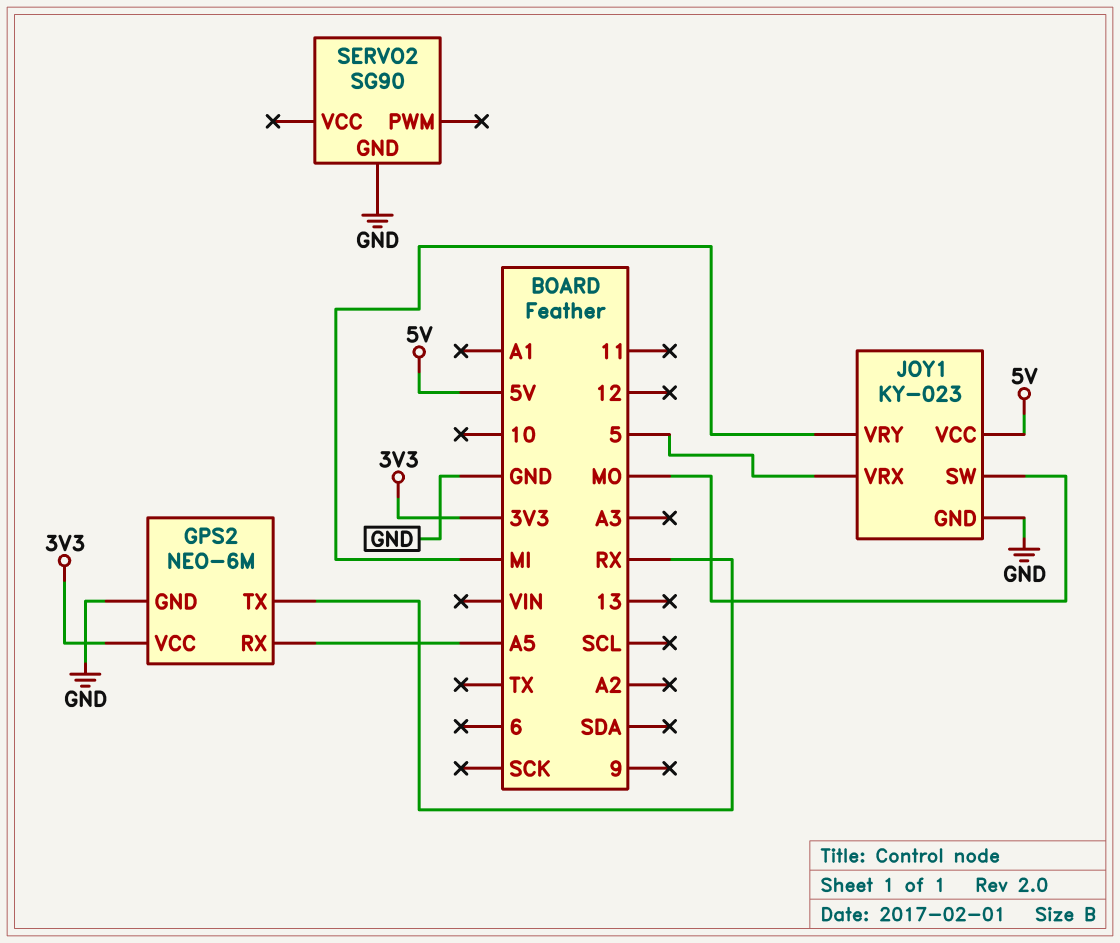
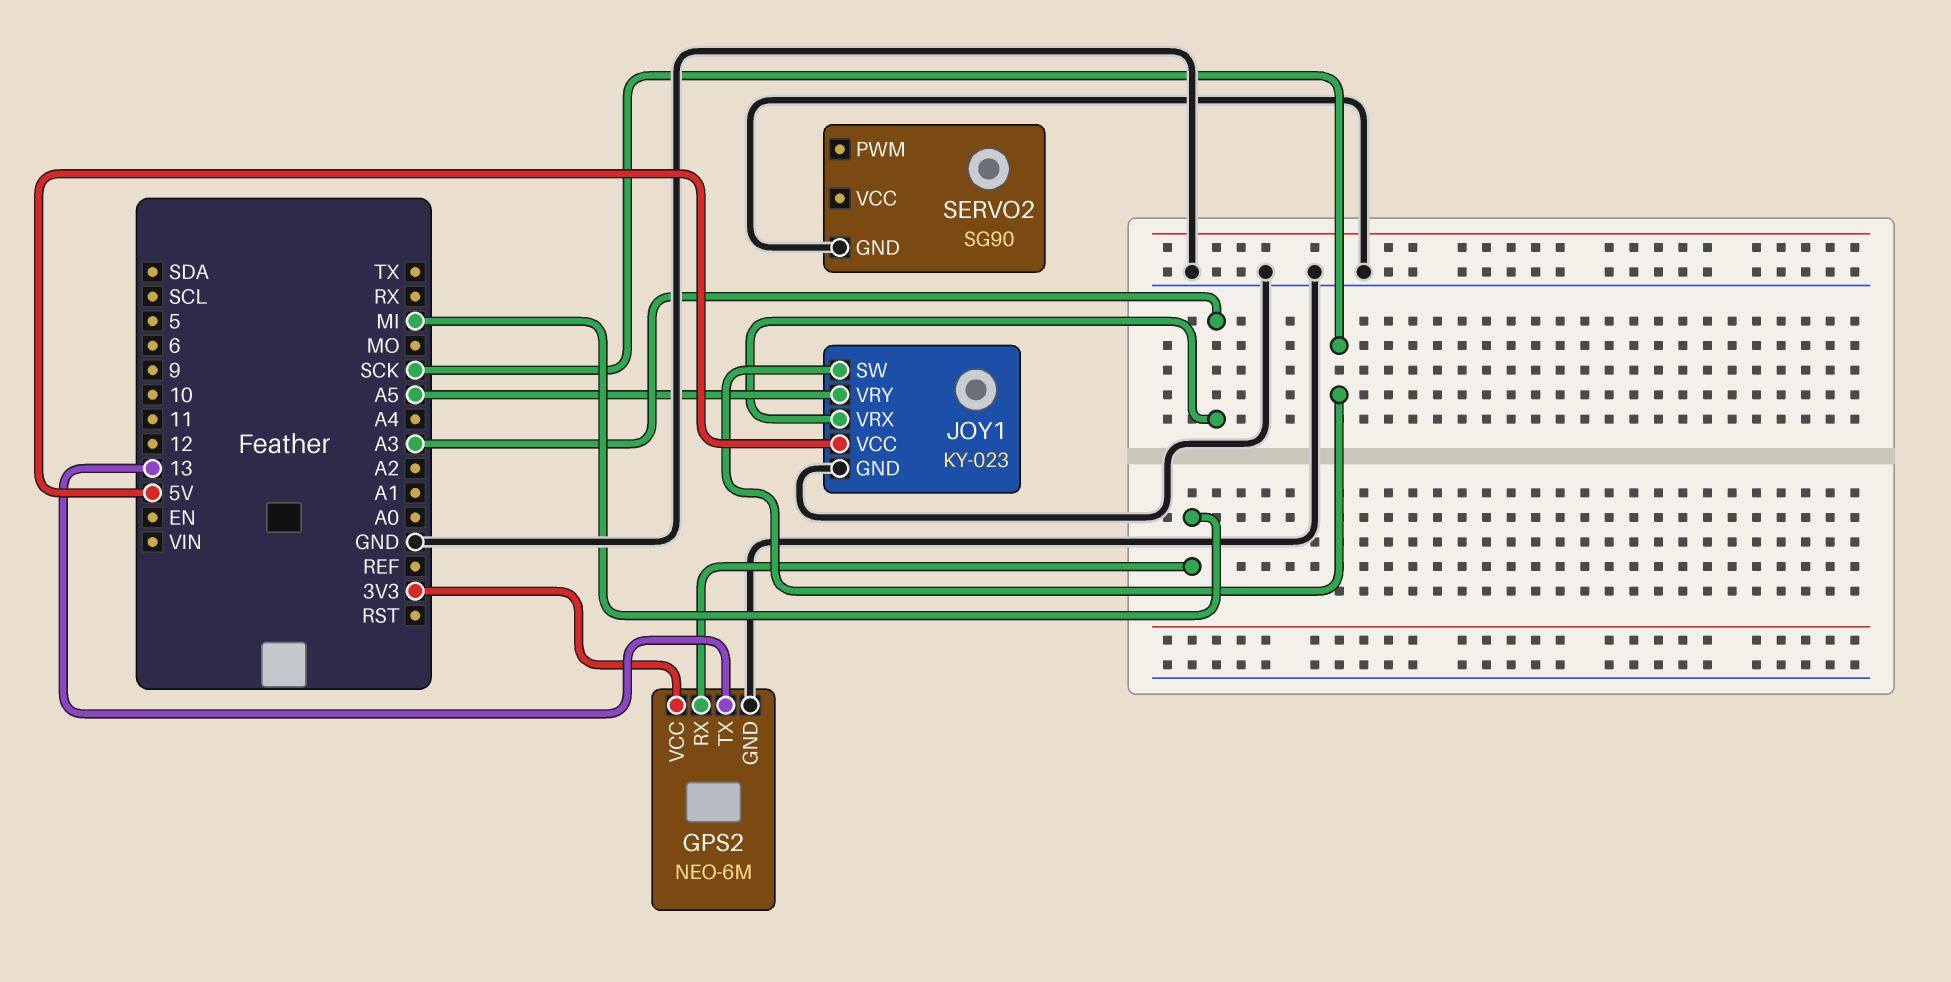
GPS2 pin RX: A5 -> MI
GPS2 pin TX: RX -> 13
JOY1 pin SW: MO -> SCK
JOY1 pin VRX: 5 -> A3
JOY1 pin VRY: MI -> A5

